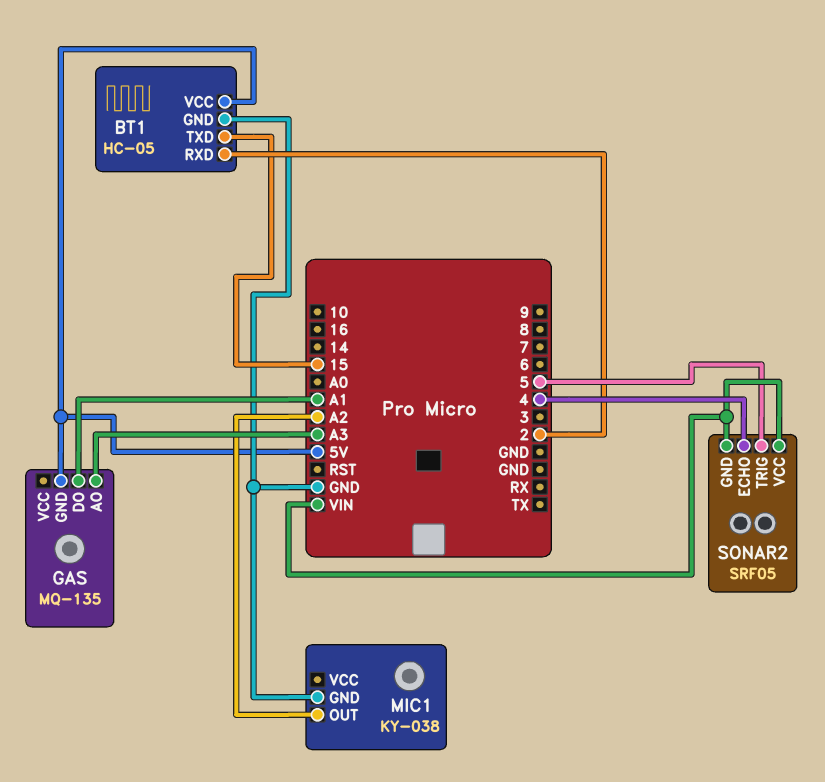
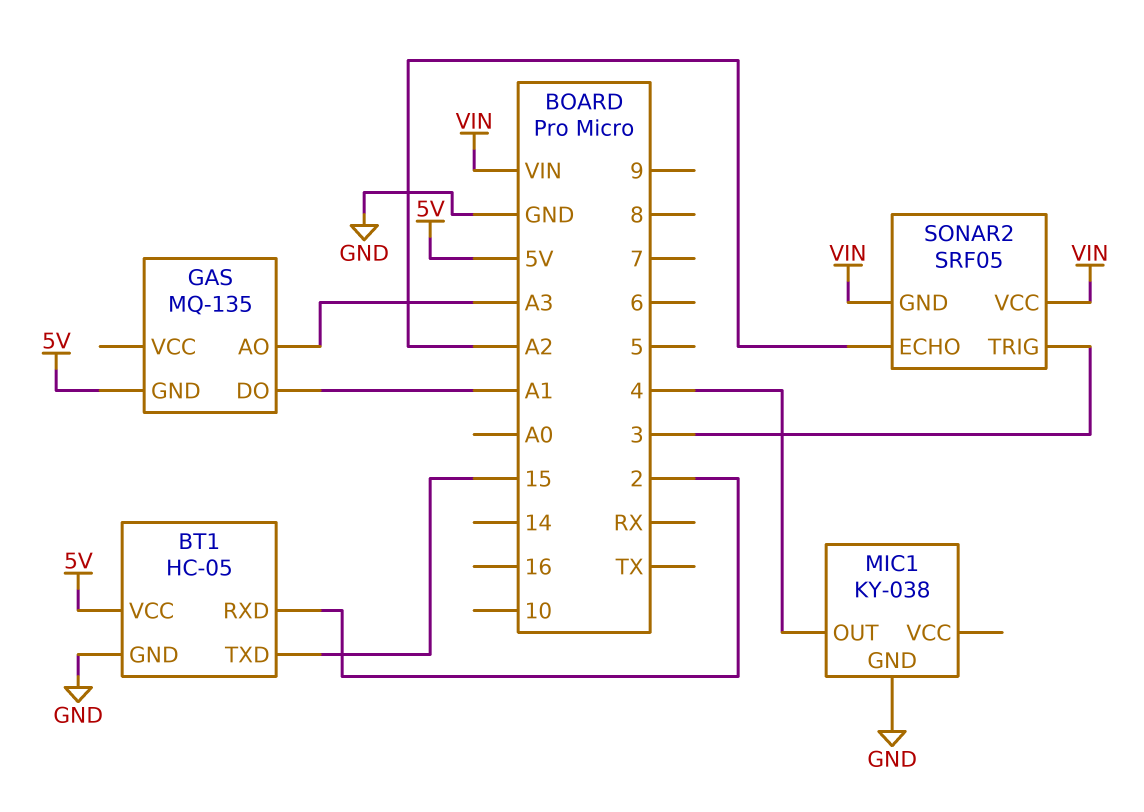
MIC1 pin OUT: A2 -> 4
SONAR2 pin ECHO: 4 -> A2
SONAR2 pin TRIG: 5 -> 3

